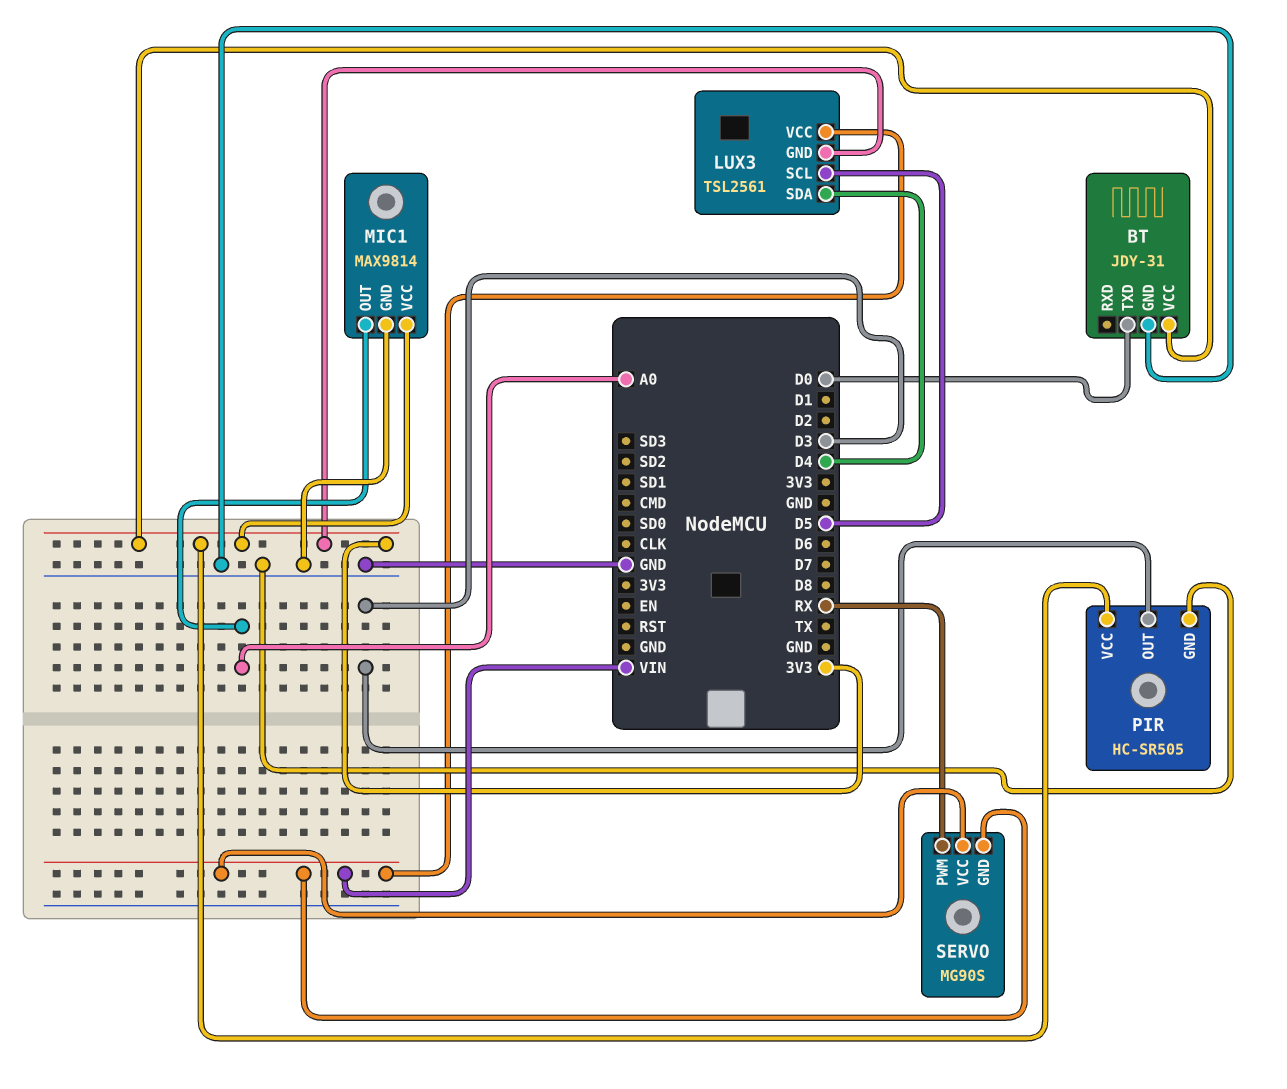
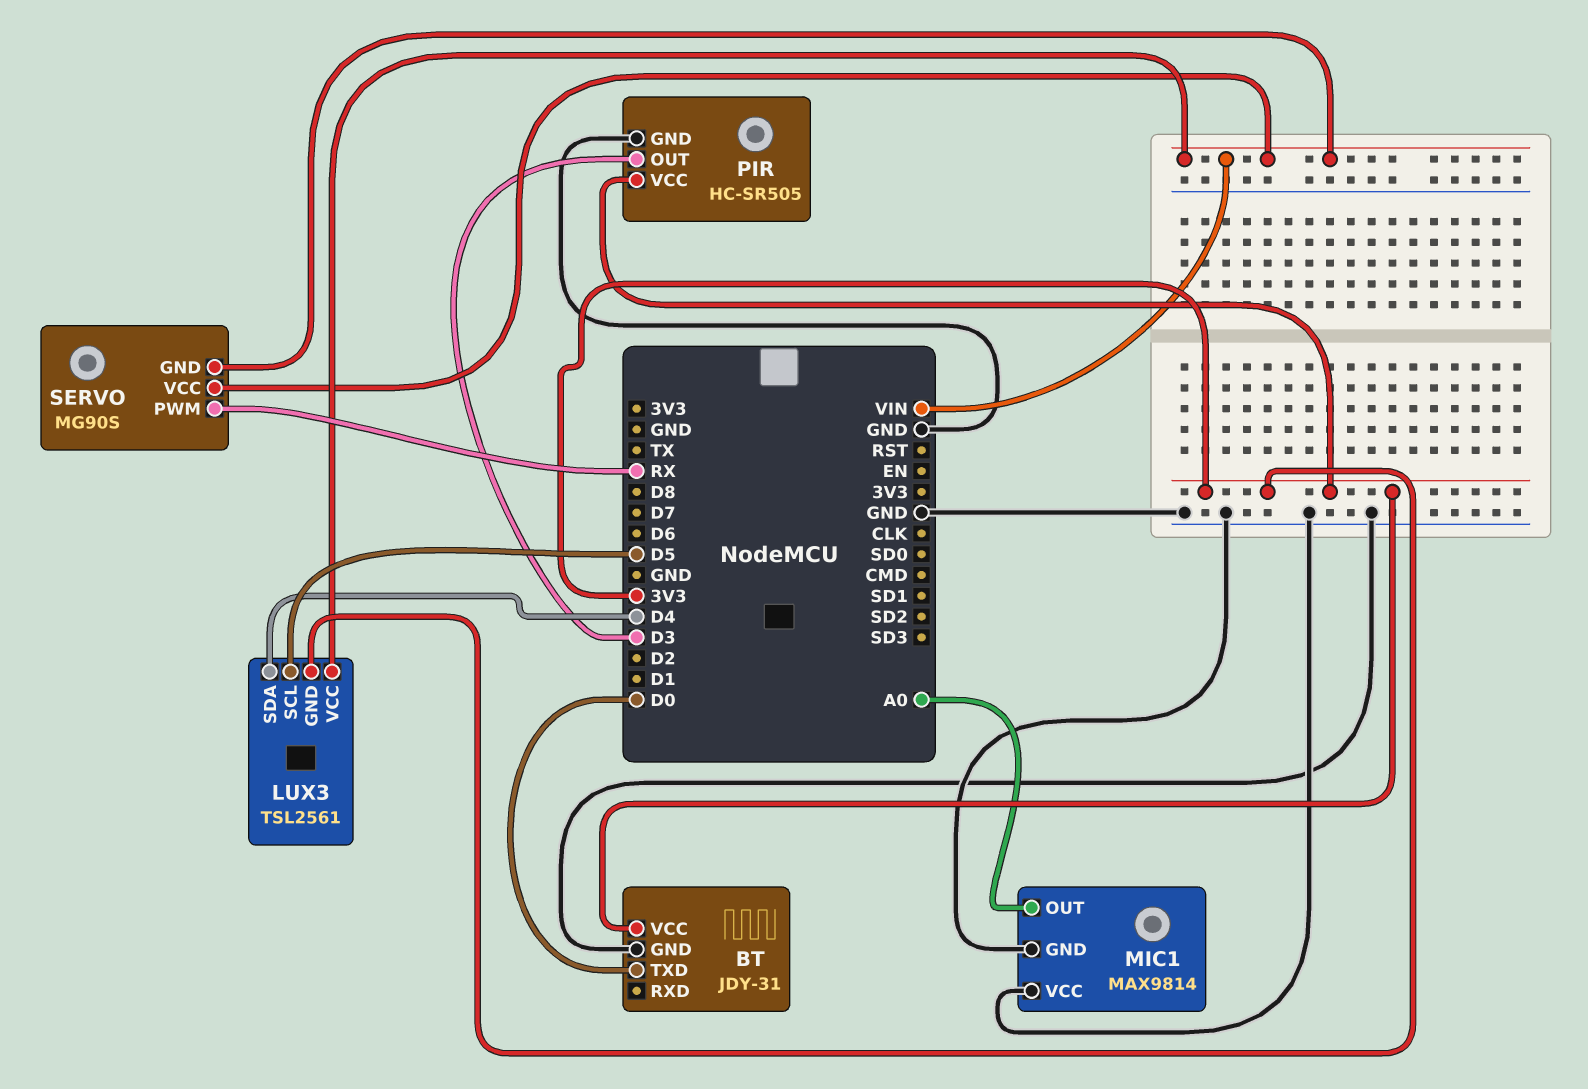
MIC1 pin VCC: 3V3 -> GND

